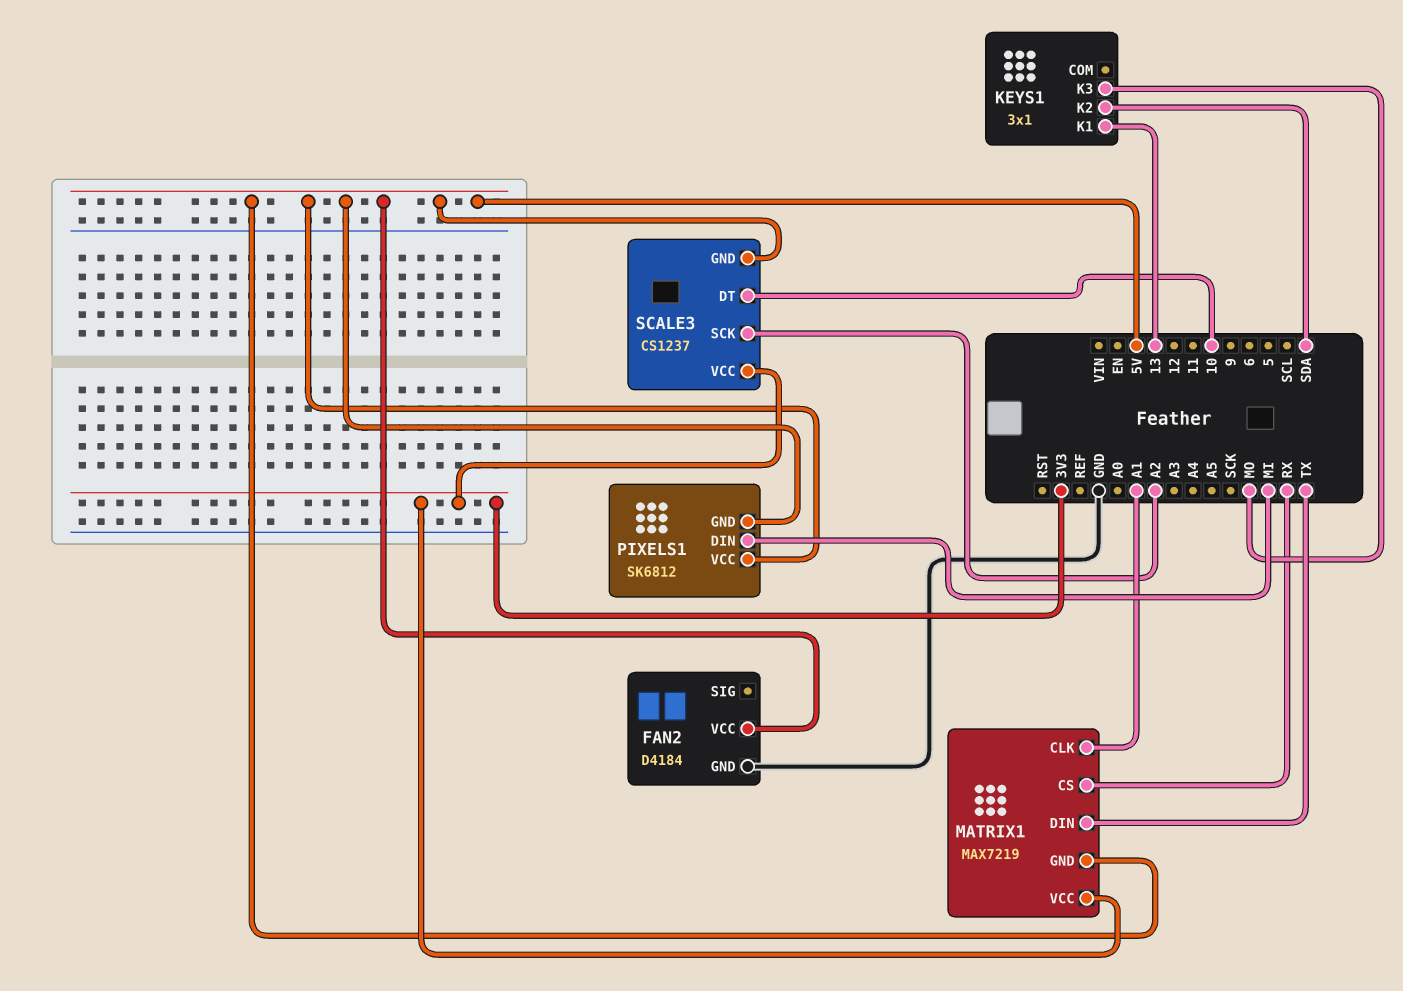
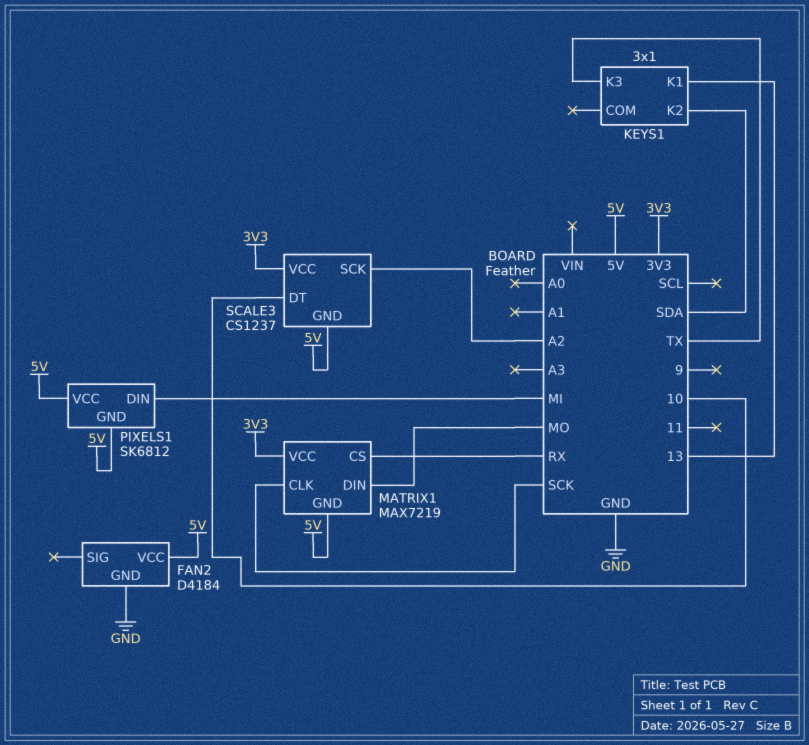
KEYS1 pin K3: MO -> TX
MATRIX1 pin CLK: A1 -> SCK
MATRIX1 pin DIN: TX -> MO

